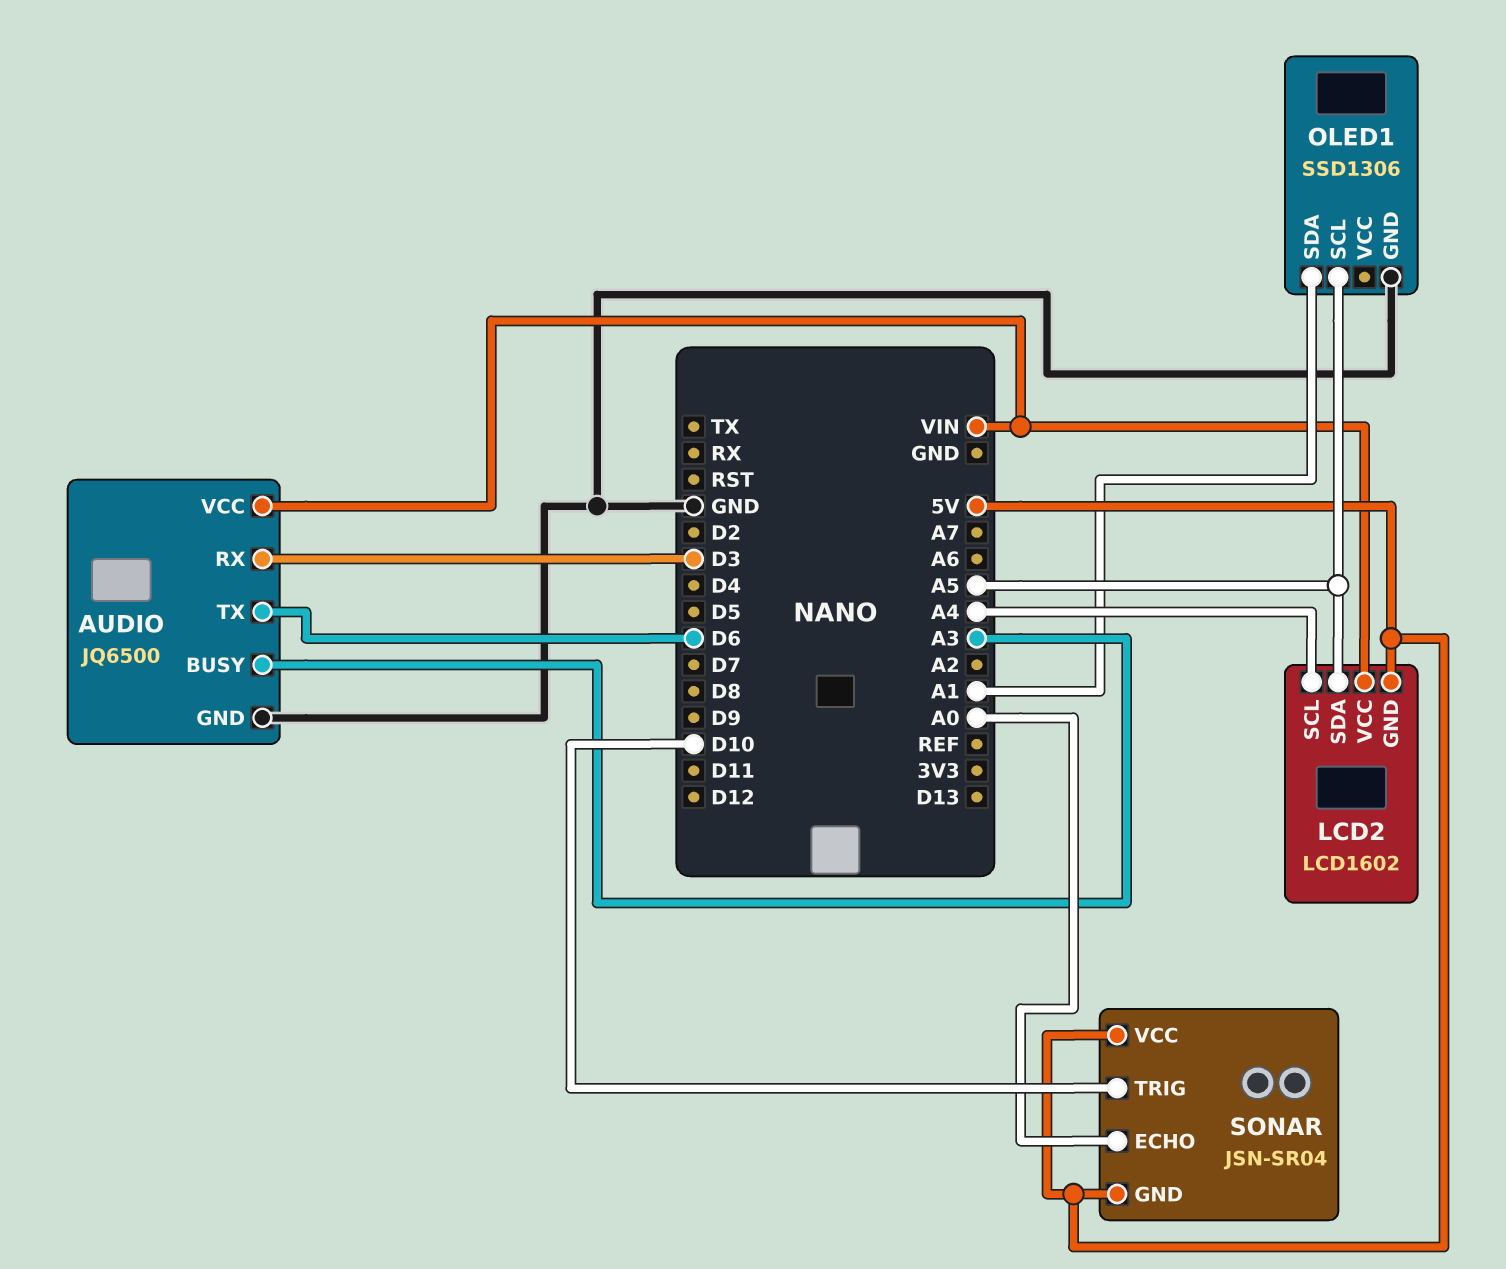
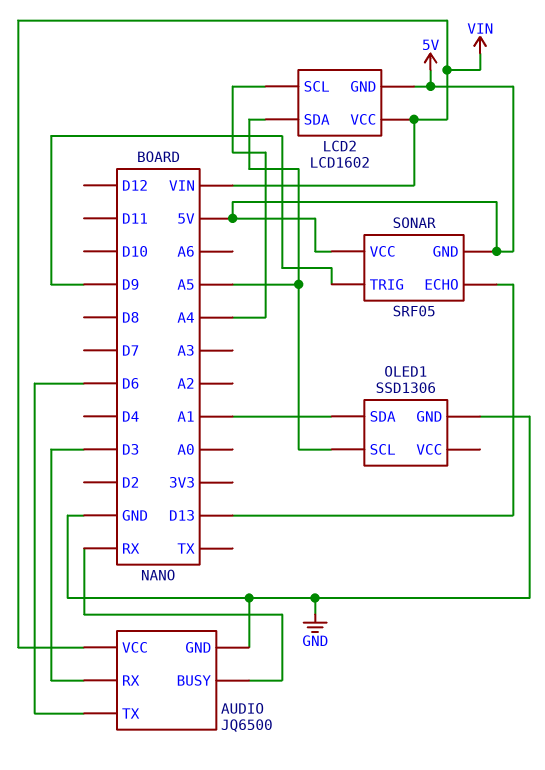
AUDIO pin BUSY: A3 -> RX
SONAR: JSN-SR04 -> SRF05
SONAR pin ECHO: A0 -> D13
SONAR pin TRIG: D10 -> D9

